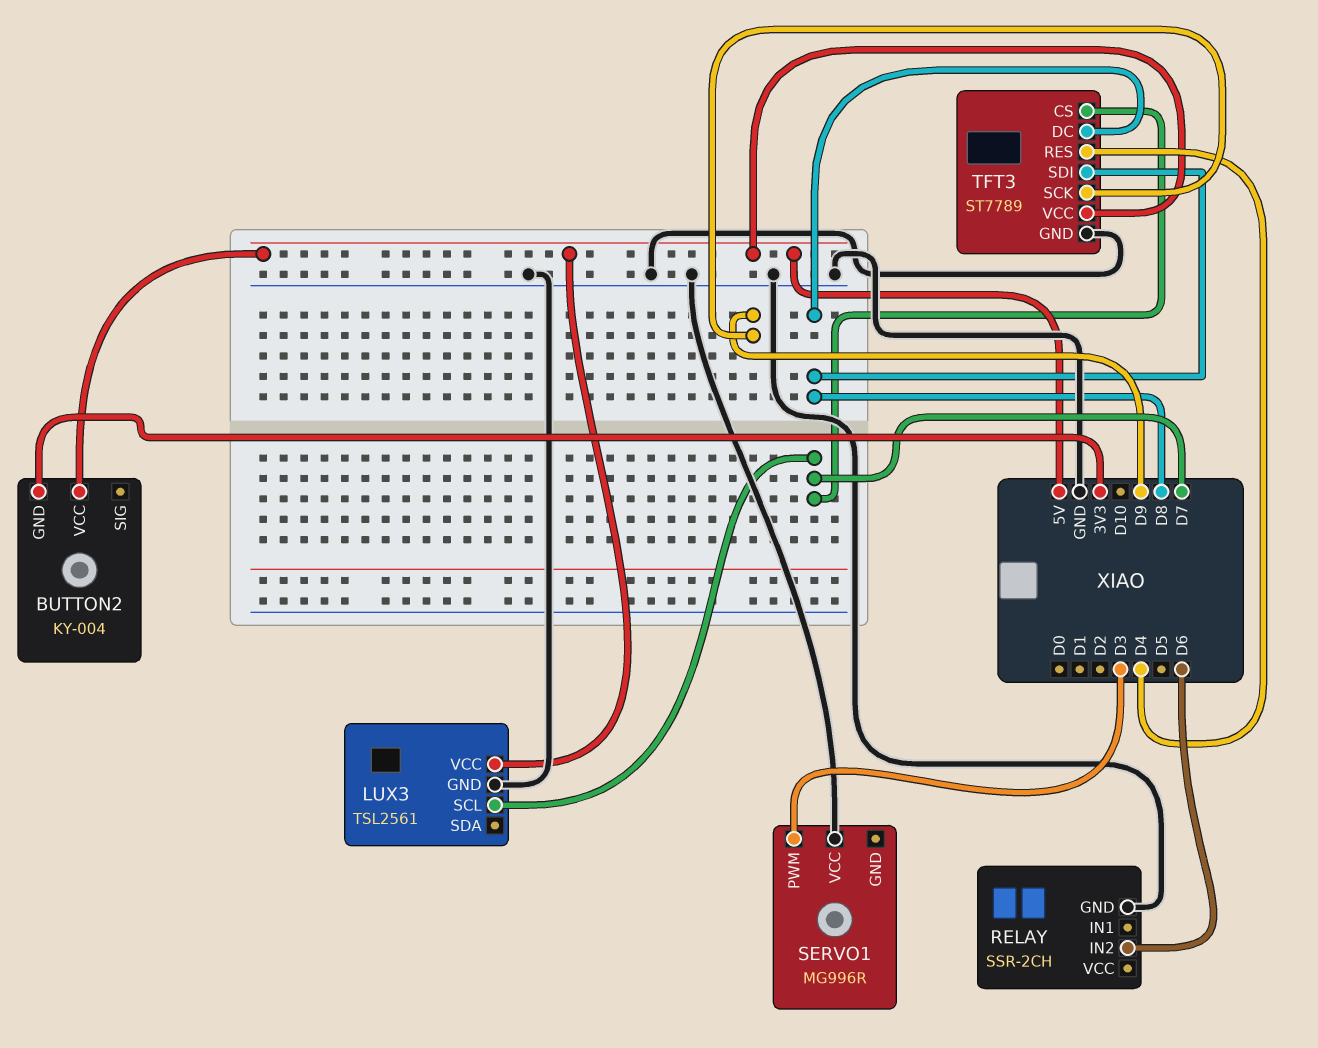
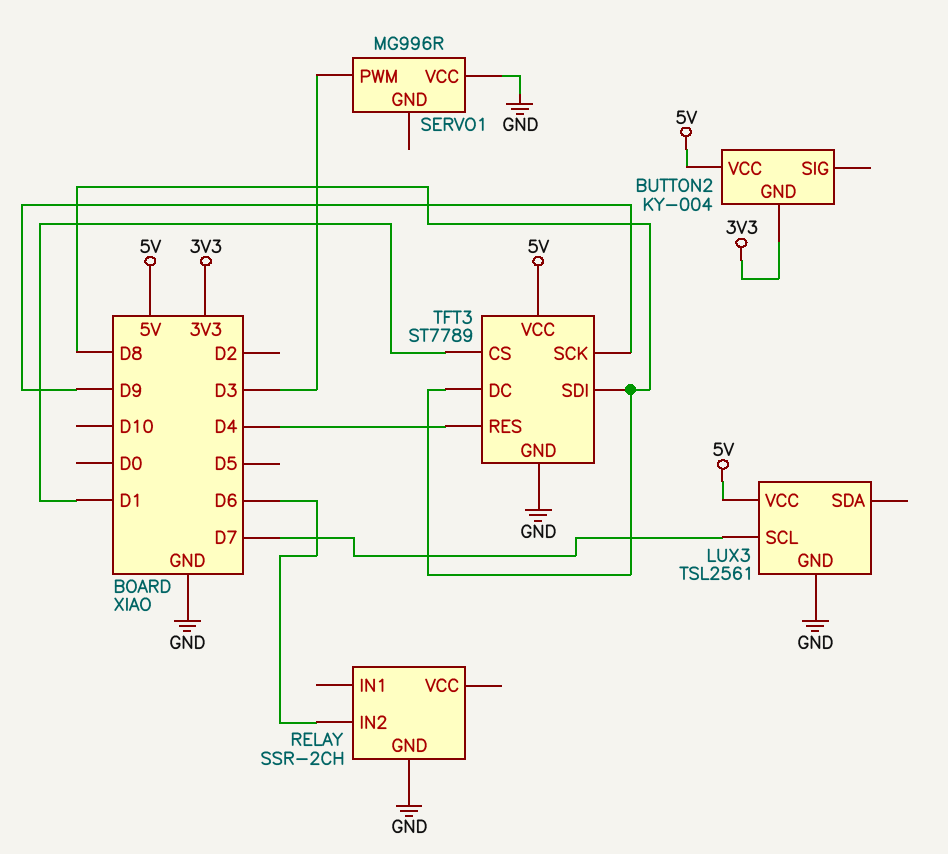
TFT3 pin CS: D7 -> D1

